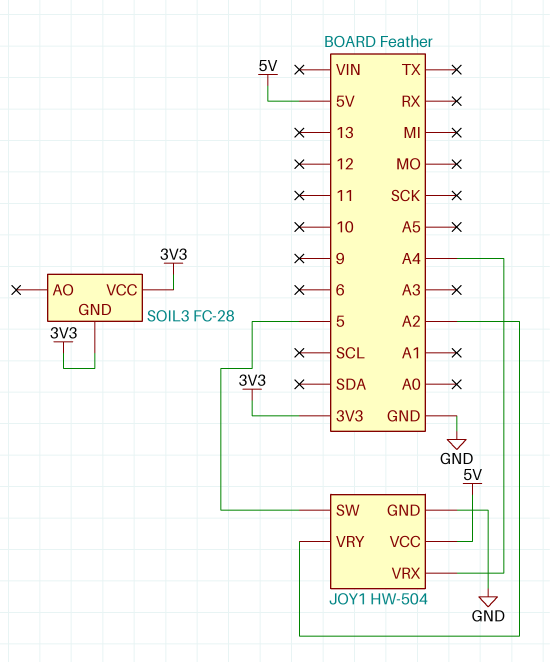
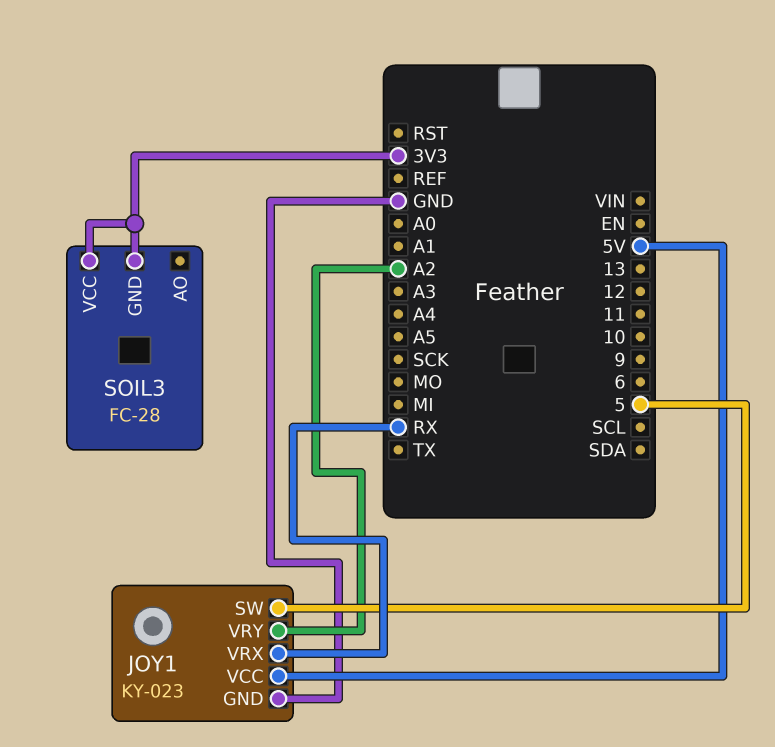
JOY1: HW-504 -> KY-023
JOY1 pin VRX: A4 -> RX

